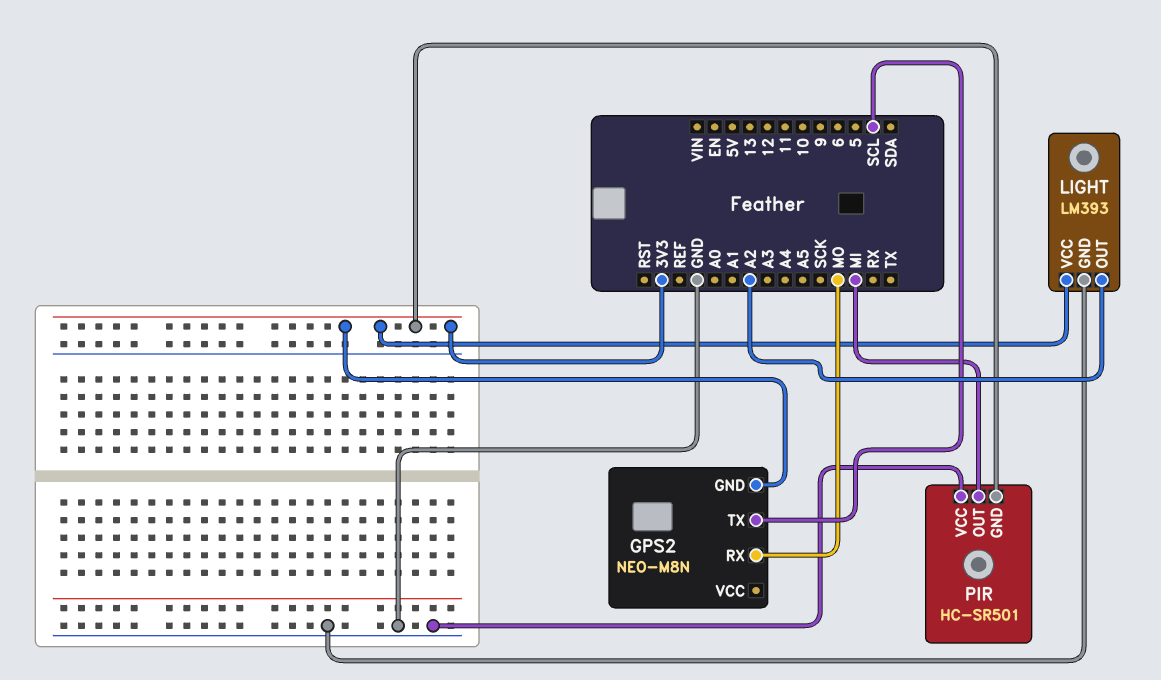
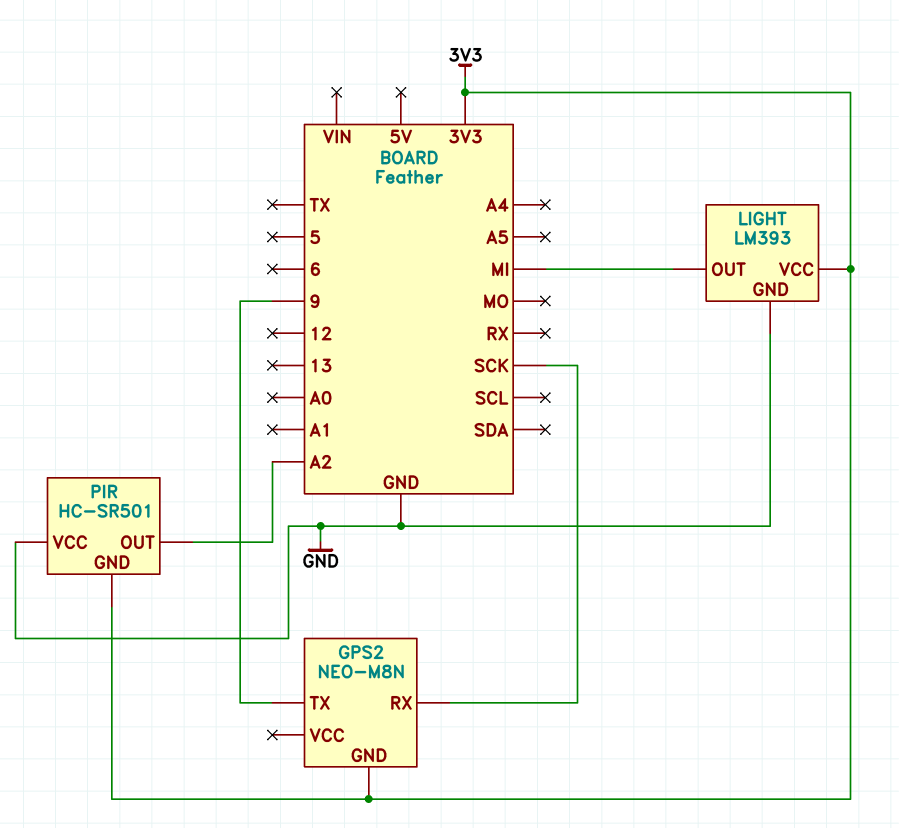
GPS2 pin RX: MO -> SCK
GPS2 pin TX: SCL -> 9
LIGHT pin OUT: A2 -> MI
PIR pin OUT: MI -> A2

